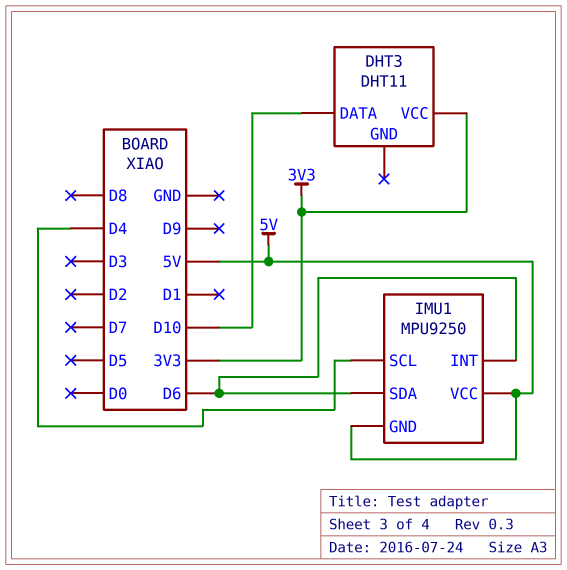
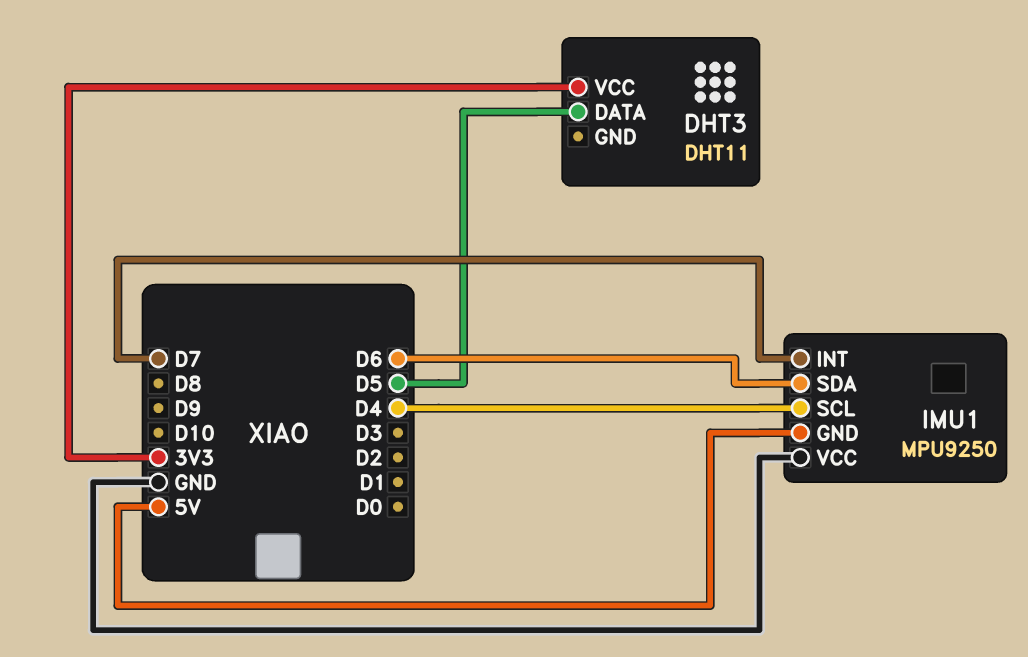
DHT3 pin DATA: D10 -> D5
IMU1 pin INT: D6 -> D7
IMU1 pin VCC: 5V -> GND

